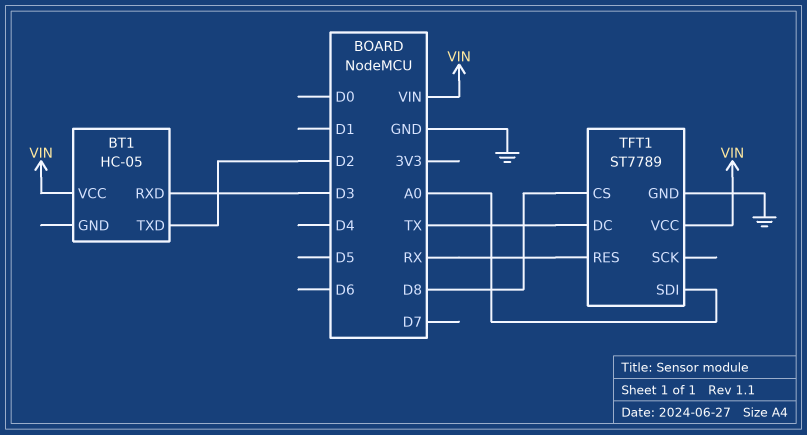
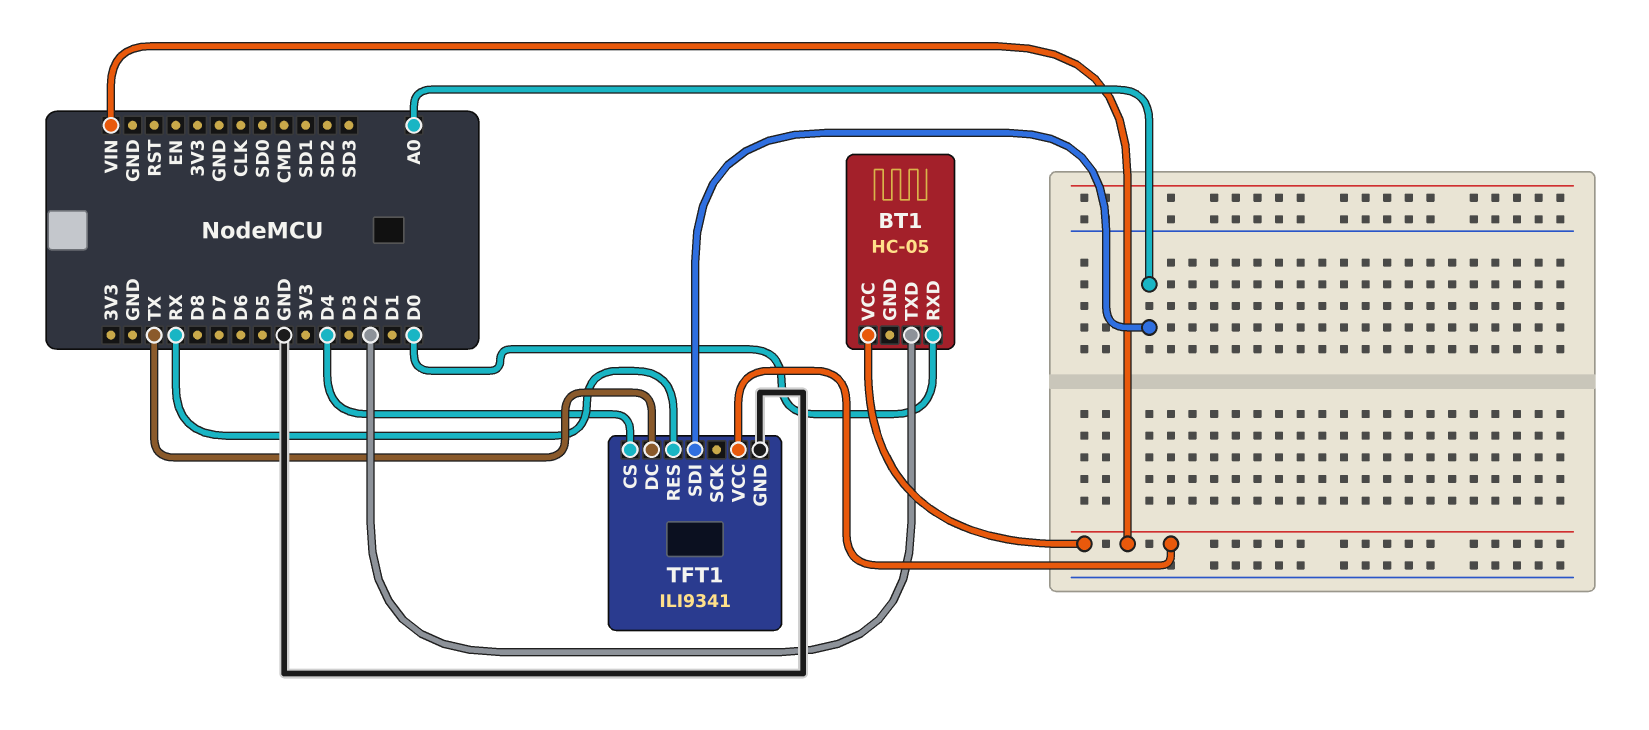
BT1 pin RXD: D3 -> D0
TFT1: ST7789 -> ILI9341
TFT1 pin CS: D8 -> D4

